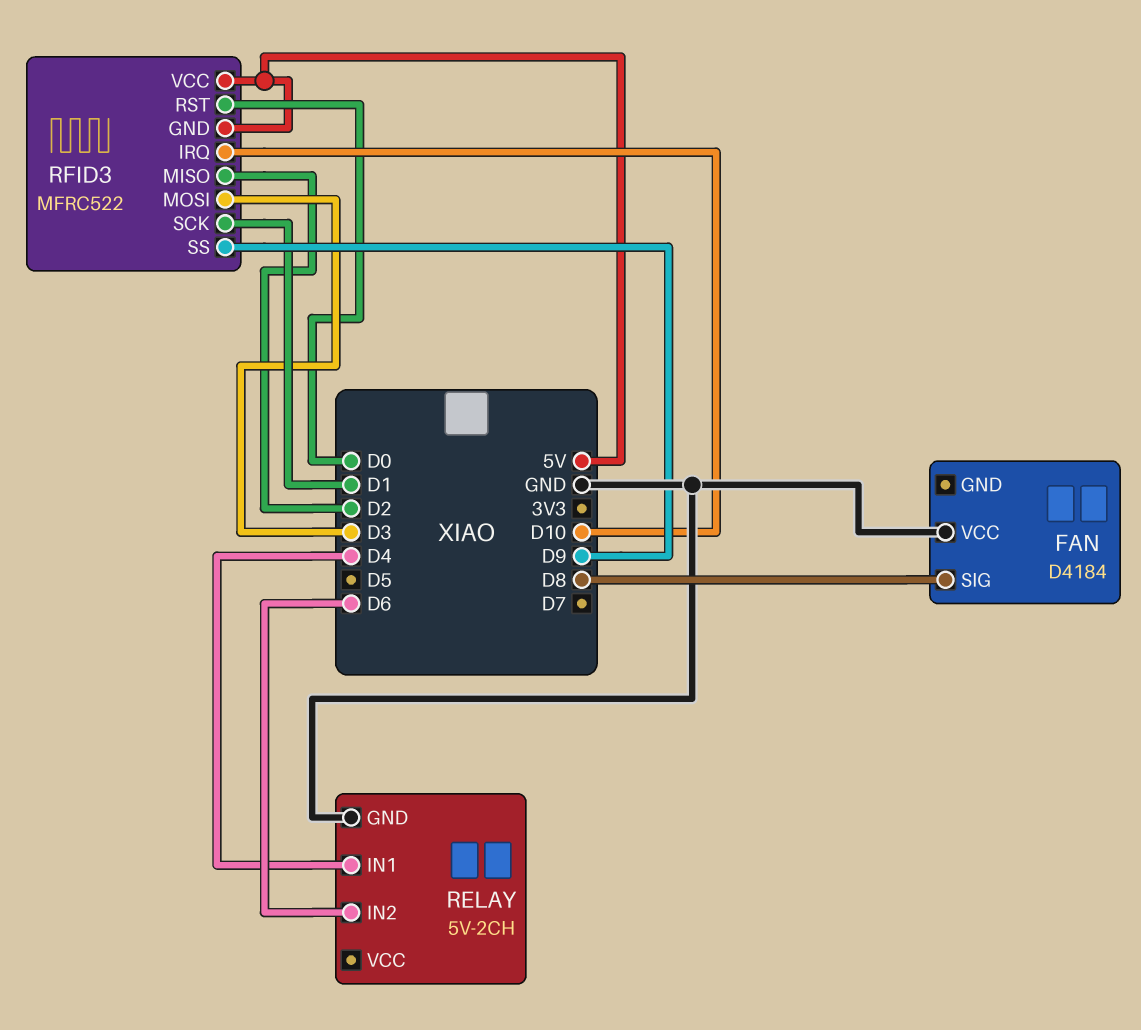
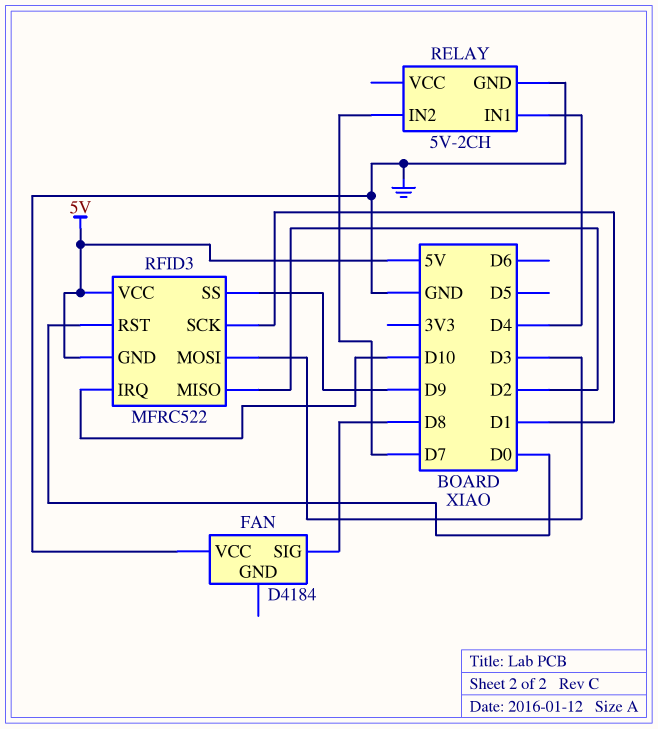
RELAY pin IN2: D6 -> D7

